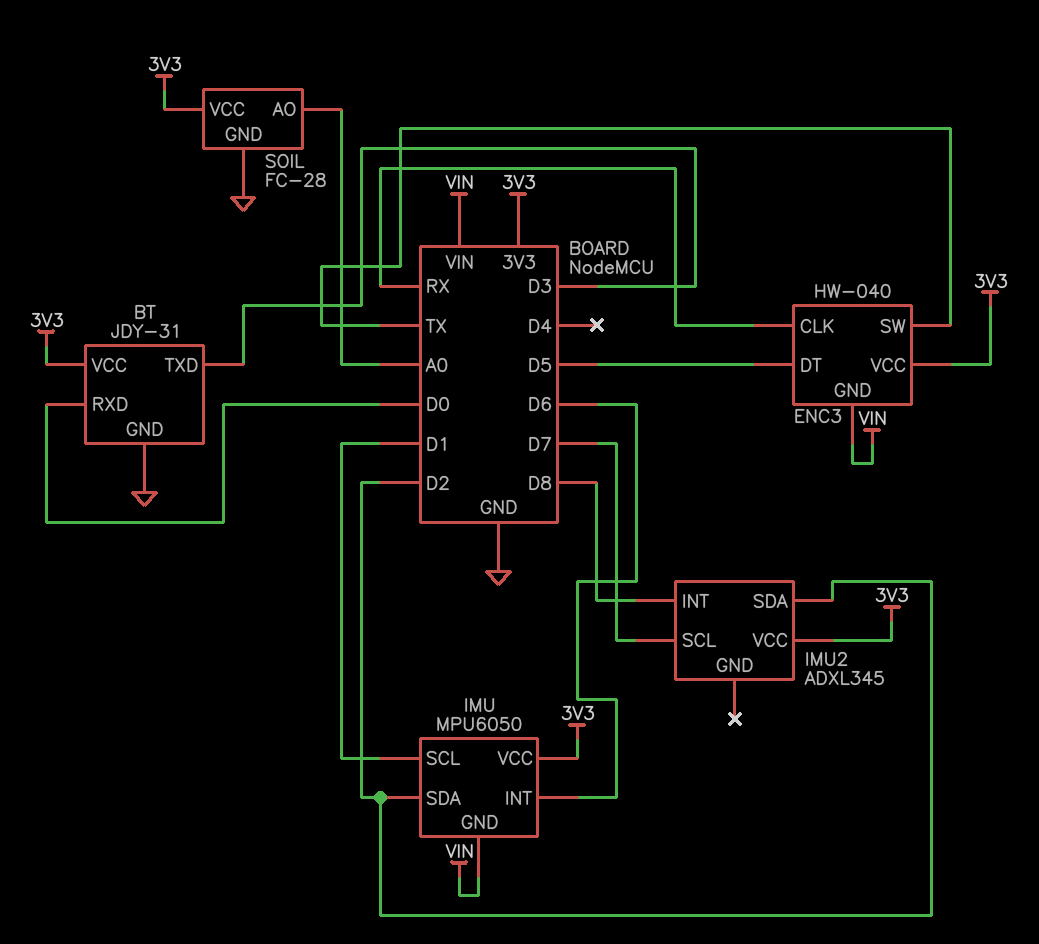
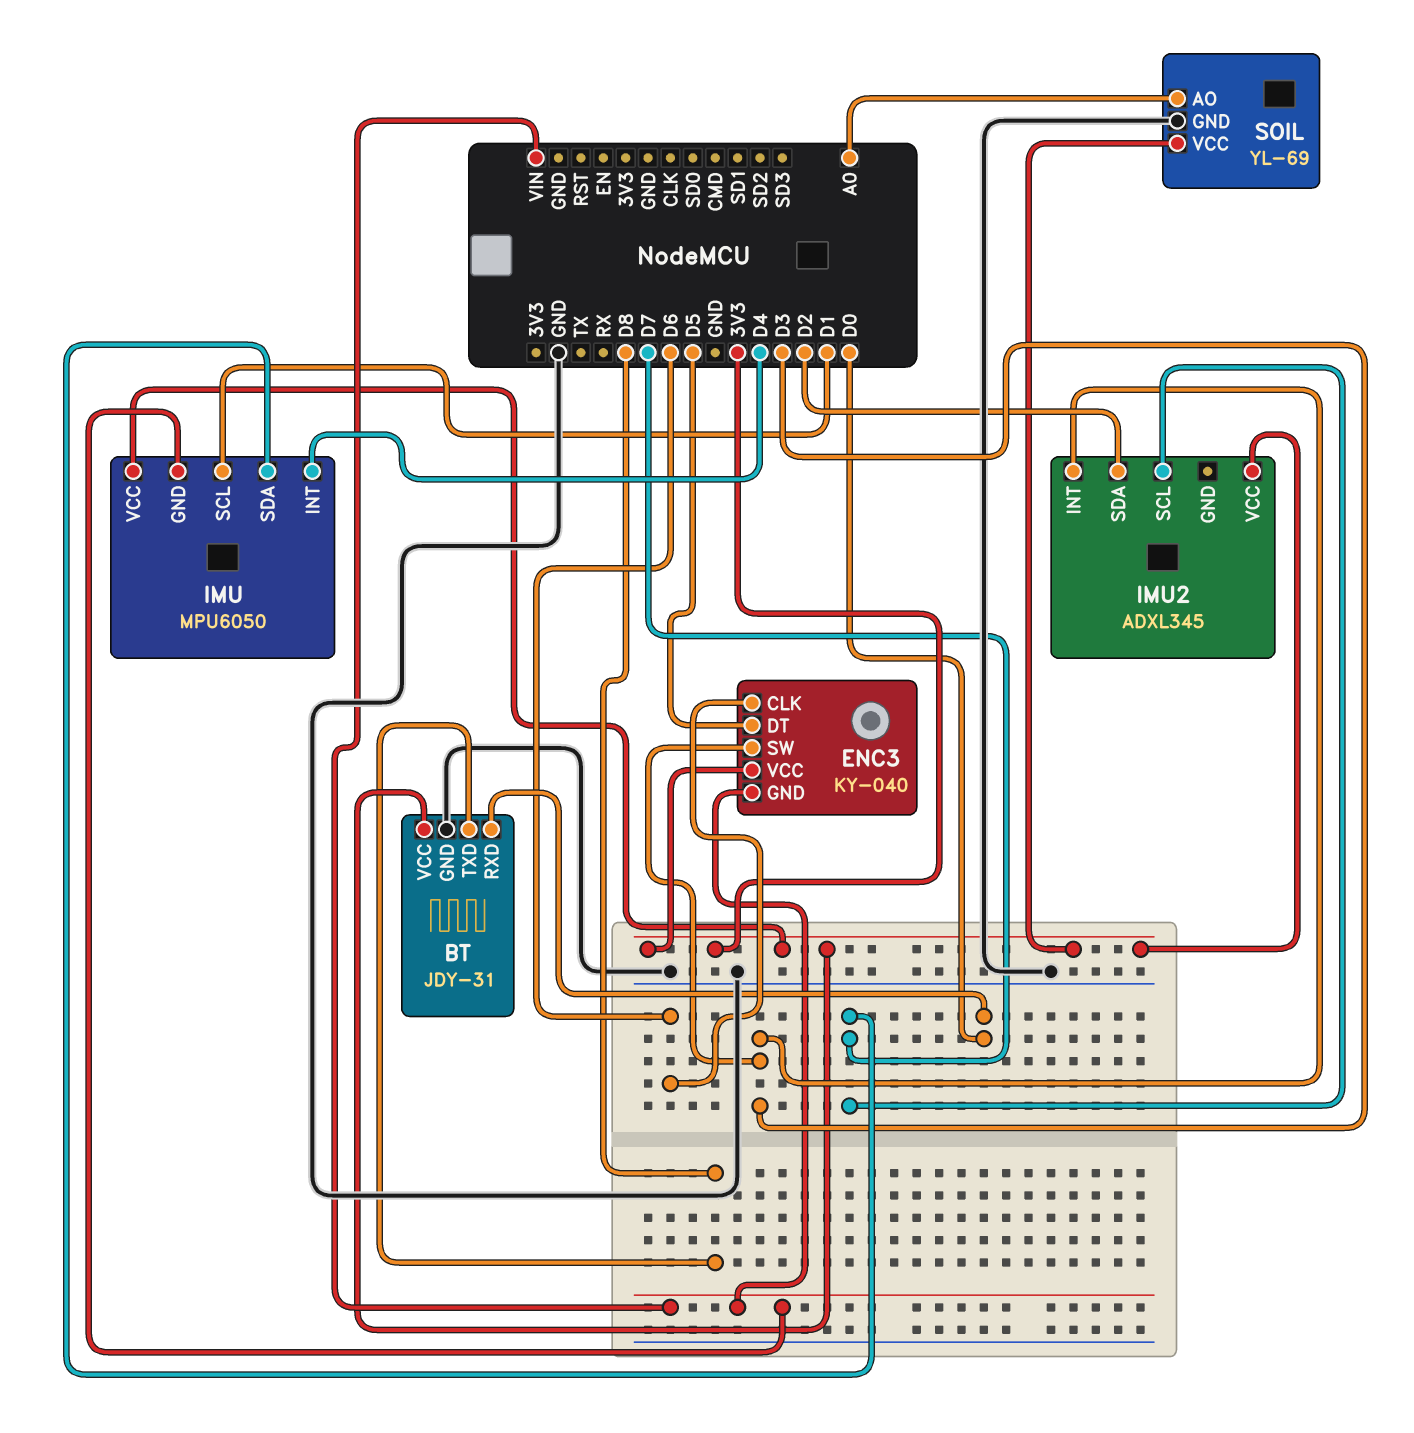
BT pin TXD: D3 -> D8
ENC3: HW-040 -> KY-040
ENC3 pin CLK: RX -> D6
ENC3 pin SW: TX -> D3
IMU pin INT: D6 -> D4
IMU pin SDA: D2 -> D7
IMU2 pin INT: D8 -> D3
SOIL: FC-28 -> YL-69

